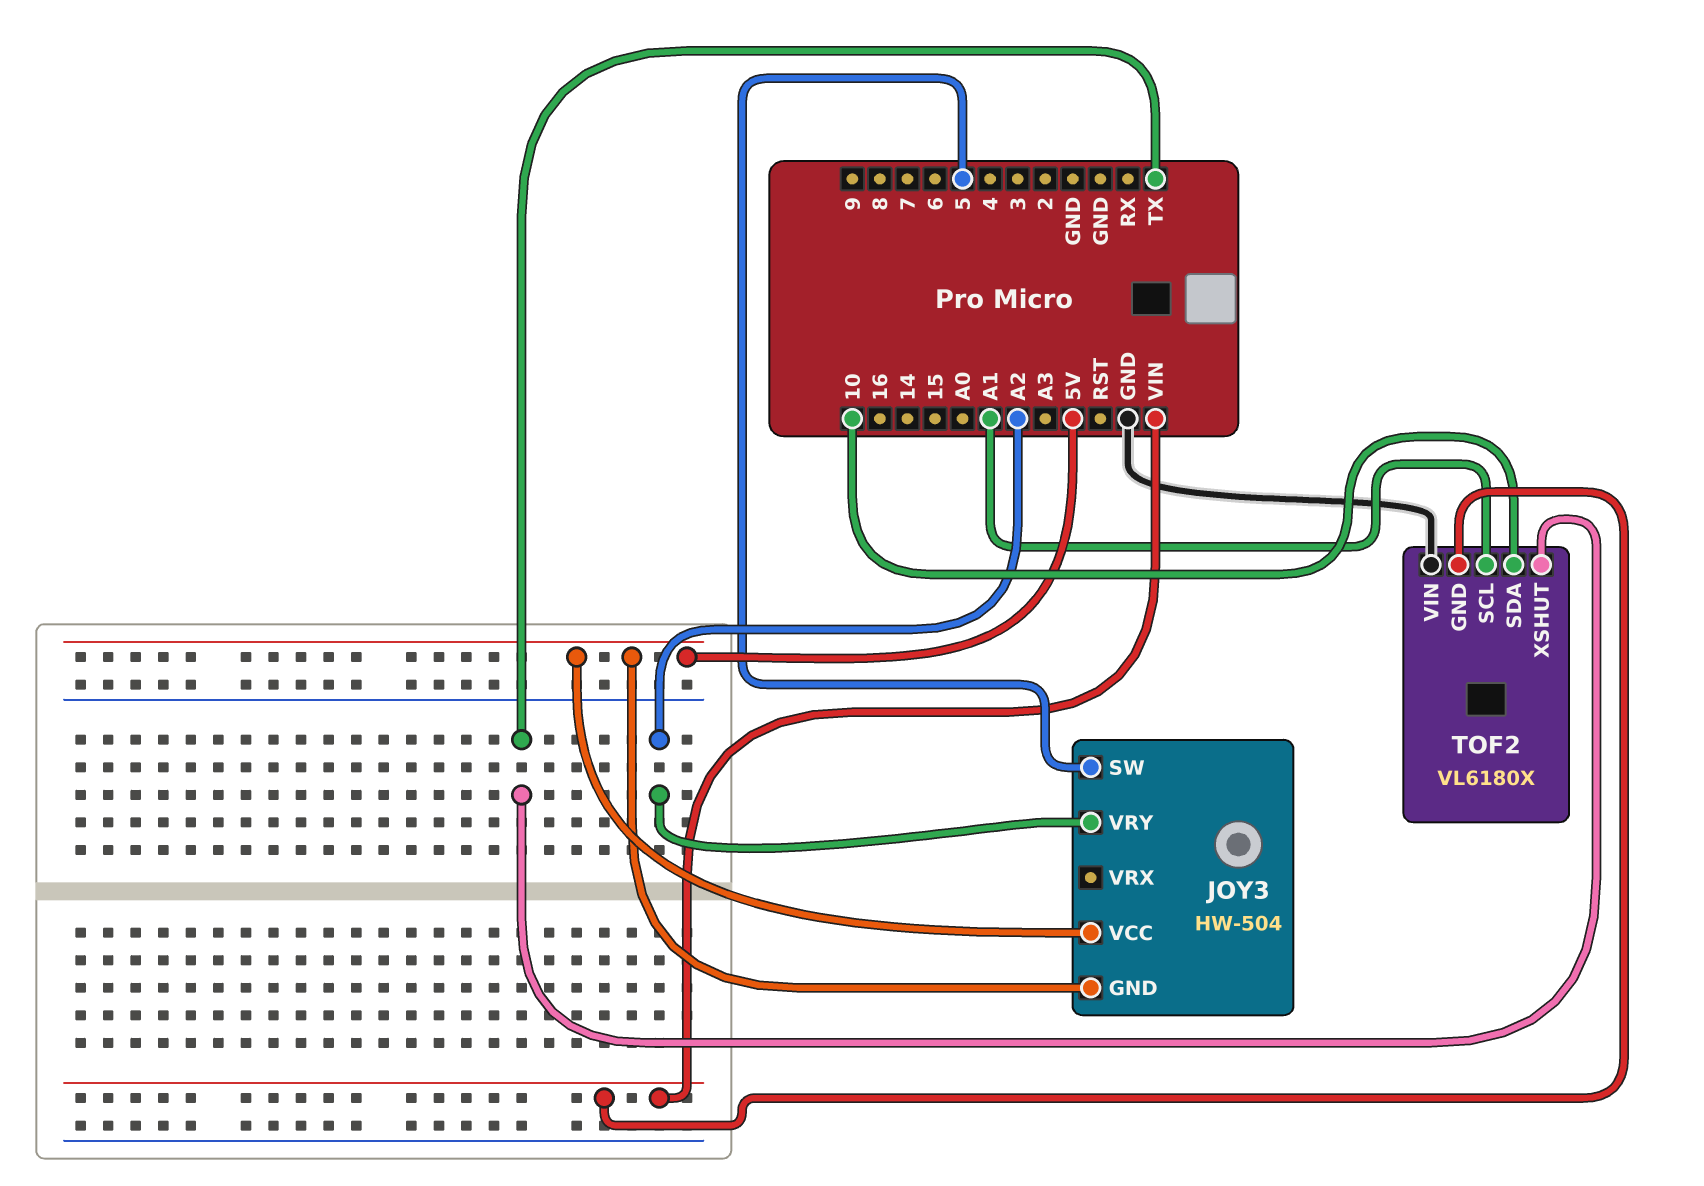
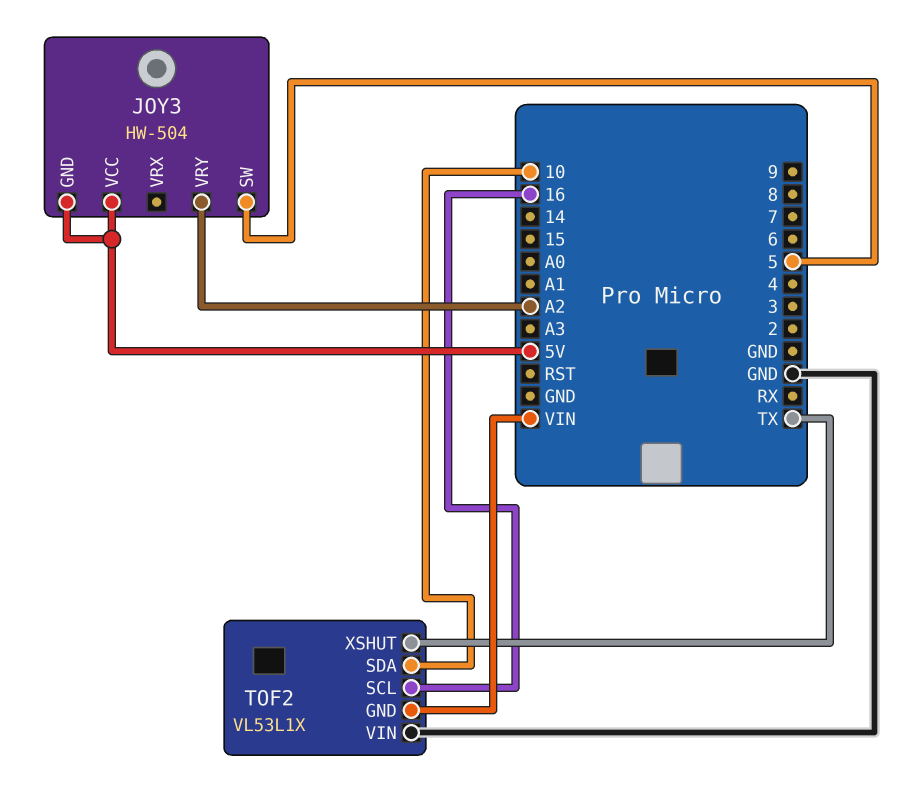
TOF2: VL6180X -> VL53L1X
TOF2 pin SCL: A1 -> 16

